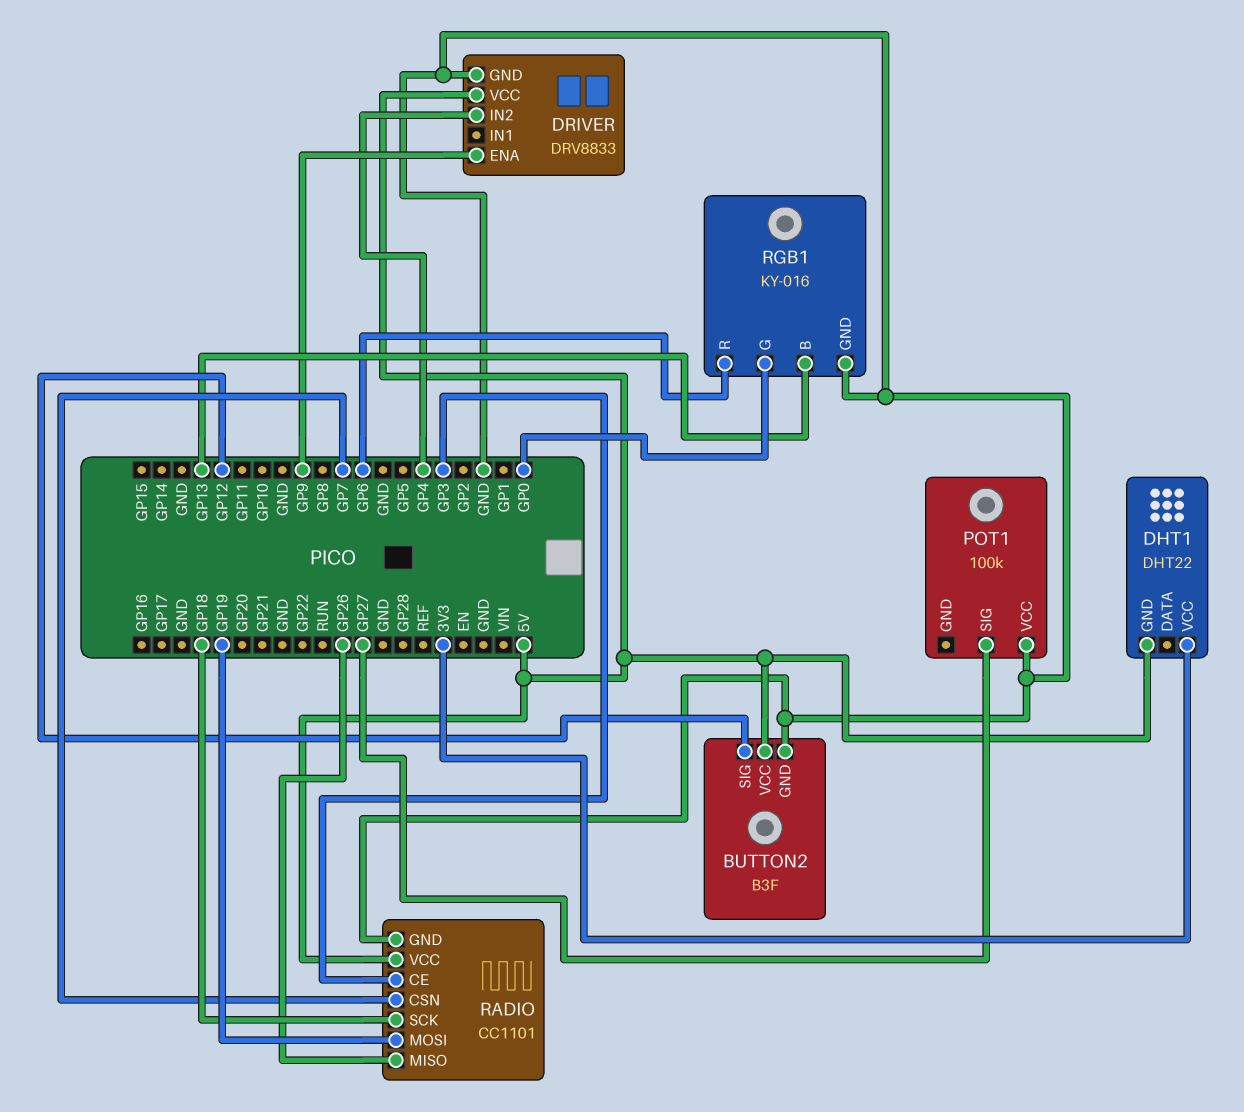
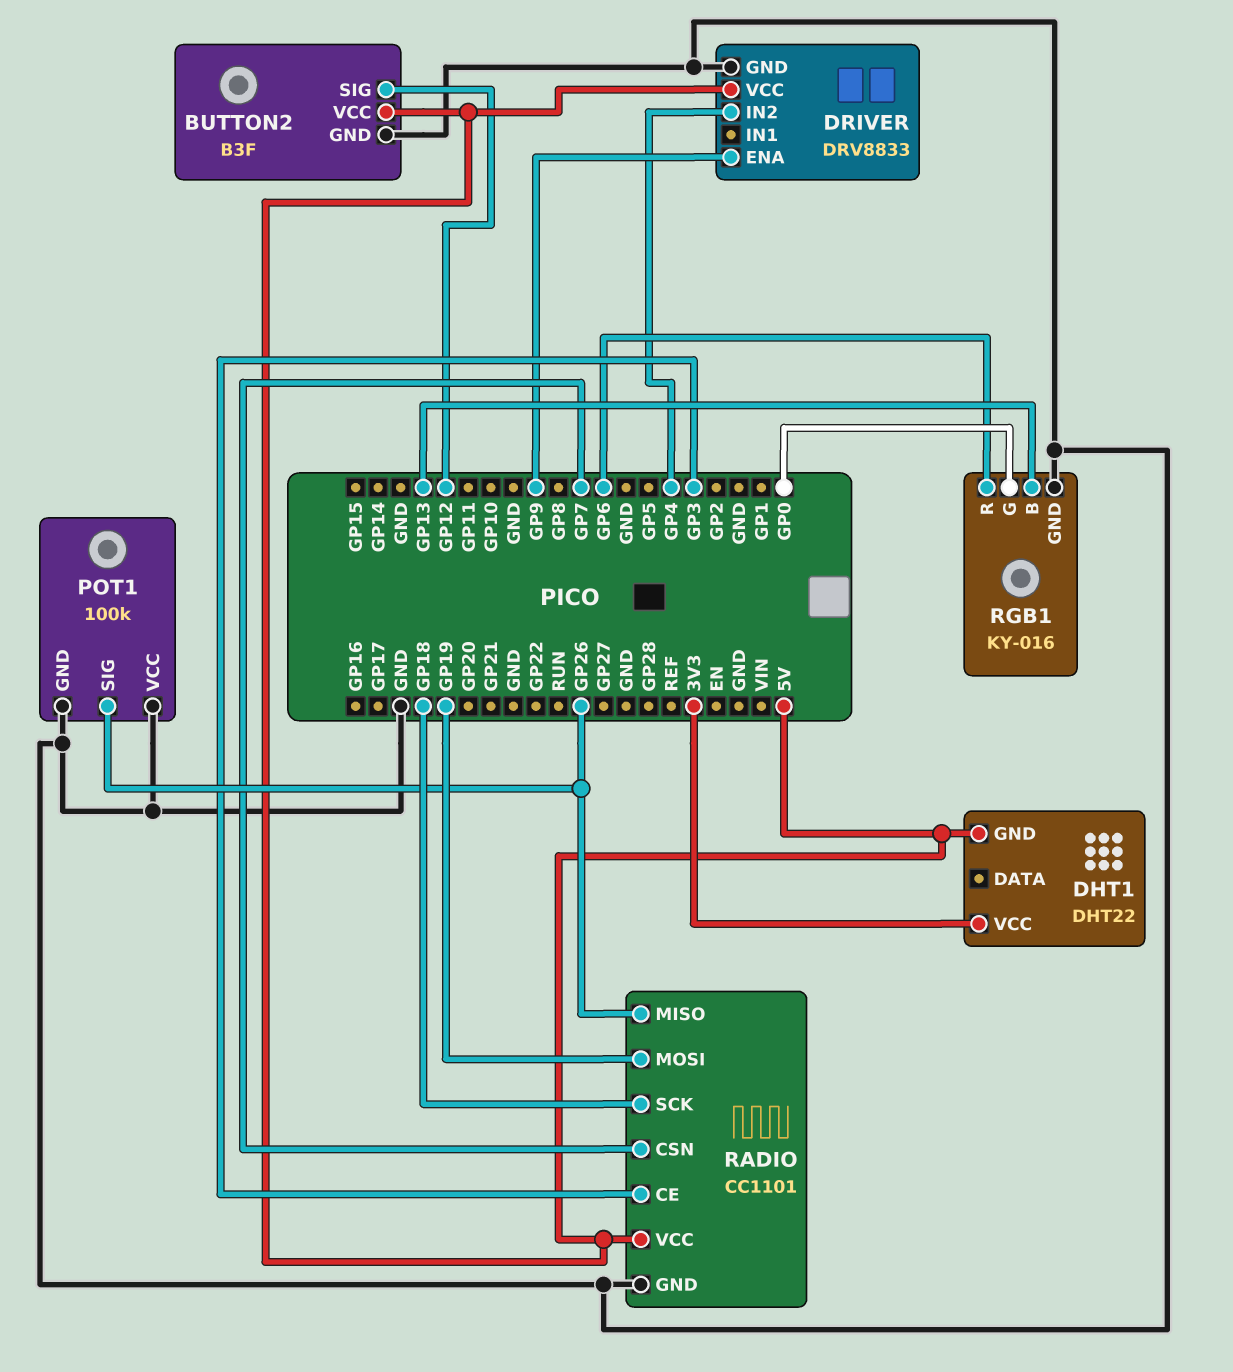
POT1 pin GND: none -> GND
POT1 pin SIG: GP27 -> GP26

